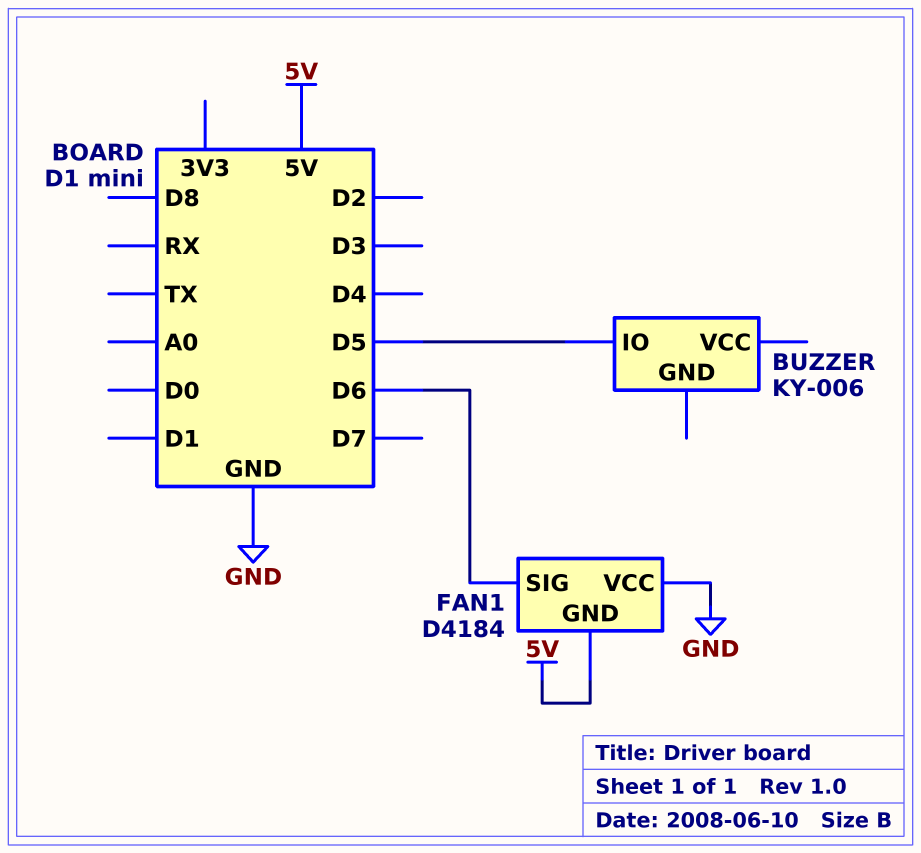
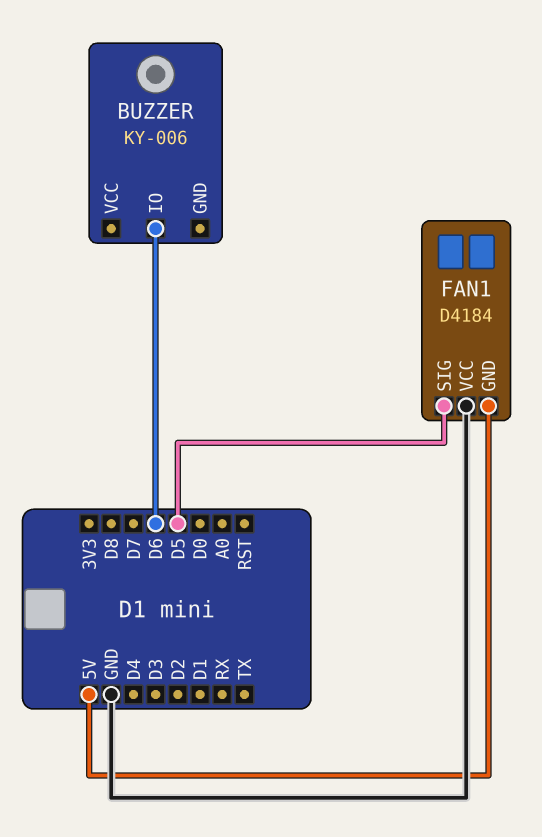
BUZZER pin IO: D5 -> D6
FAN1 pin SIG: D6 -> D5

